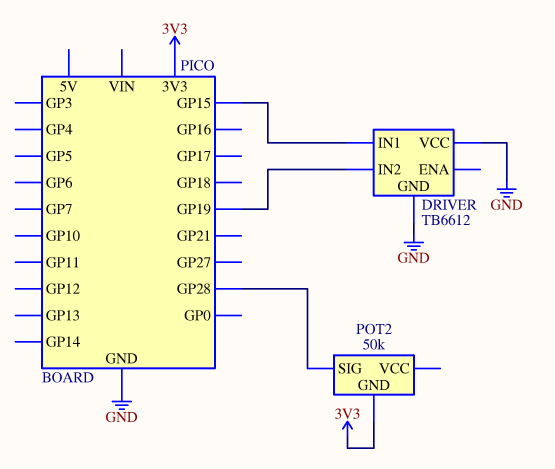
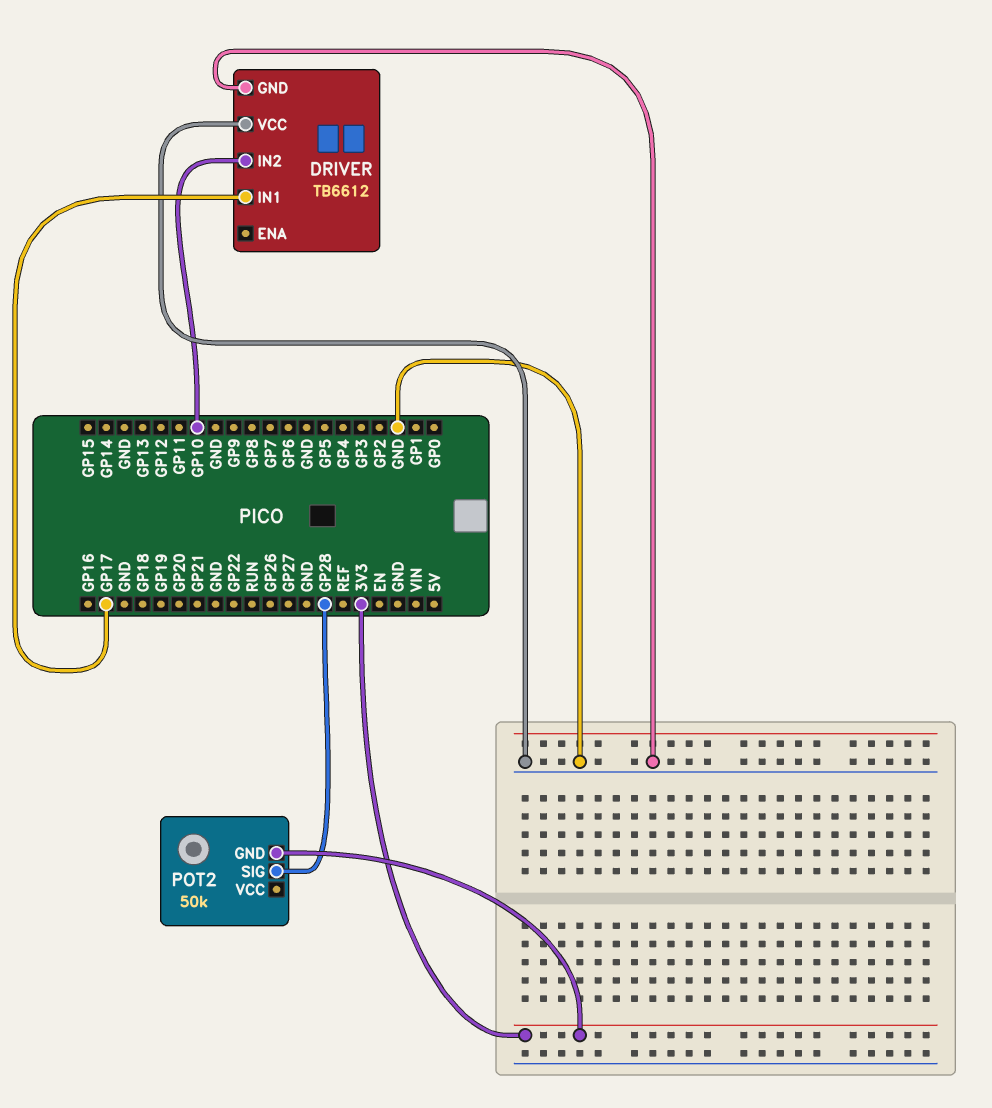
DRIVER pin IN1: GP15 -> GP17
DRIVER pin IN2: GP19 -> GP10

